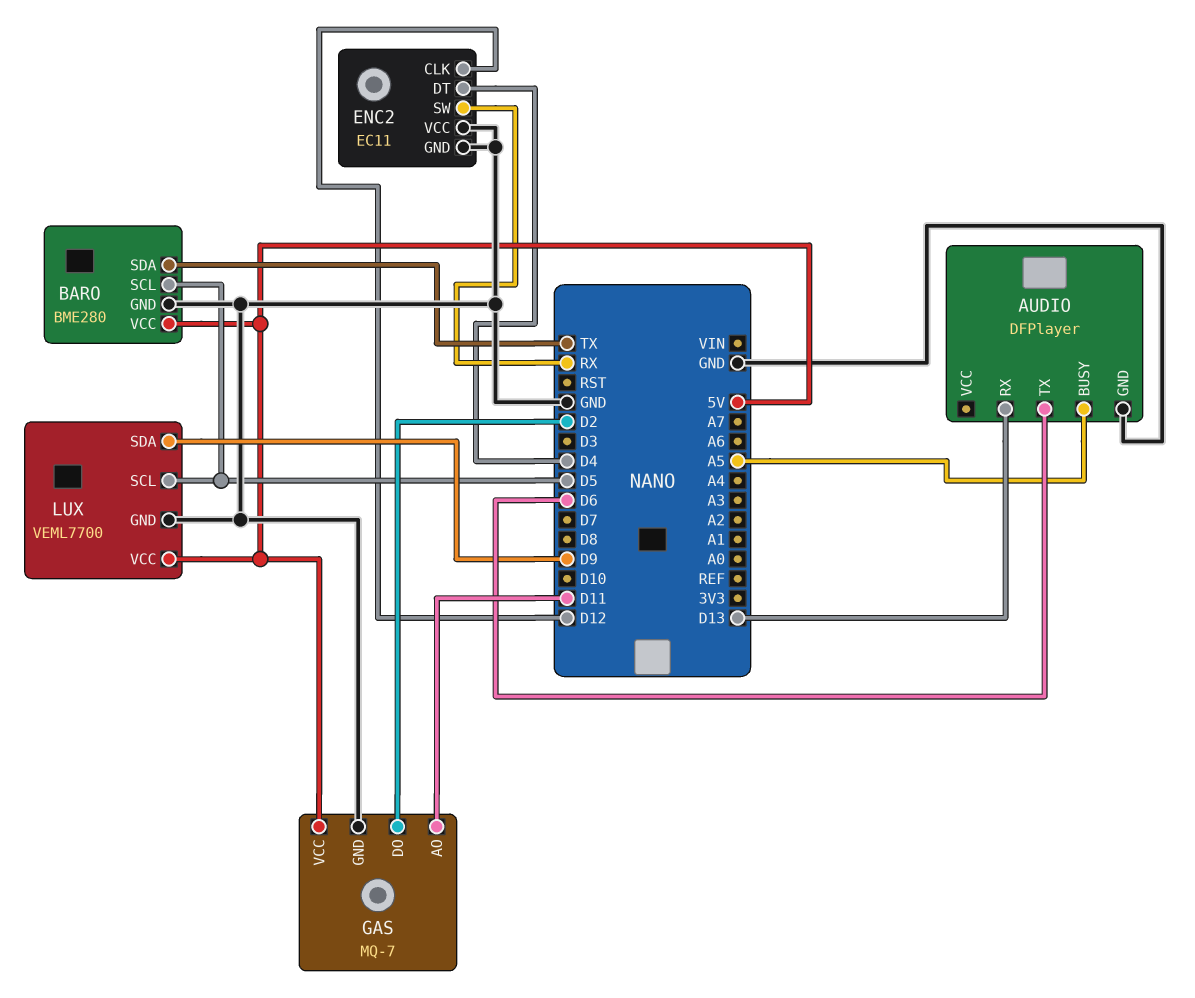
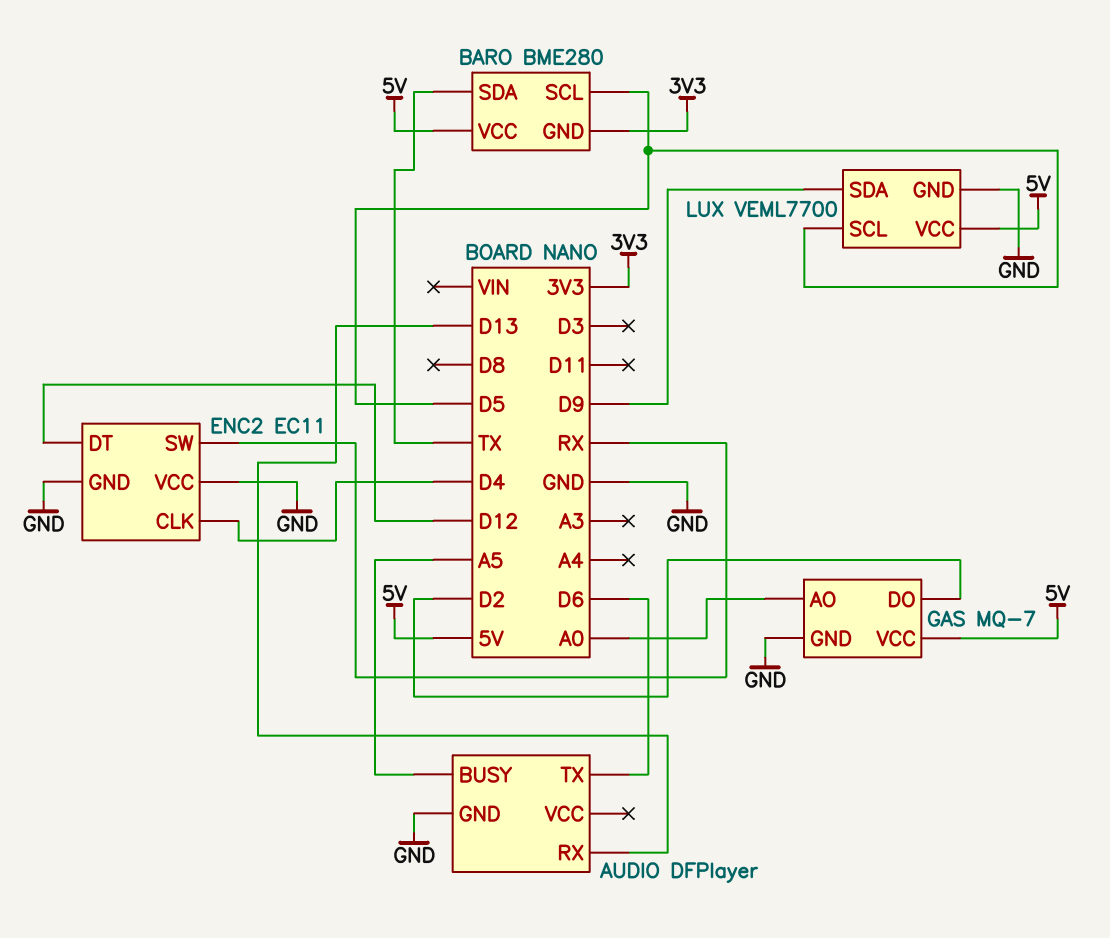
BARO pin GND: GND -> 3V3
ENC2 pin CLK: D12 -> D4
ENC2 pin DT: D4 -> D12
GAS pin AO: D11 -> A0

